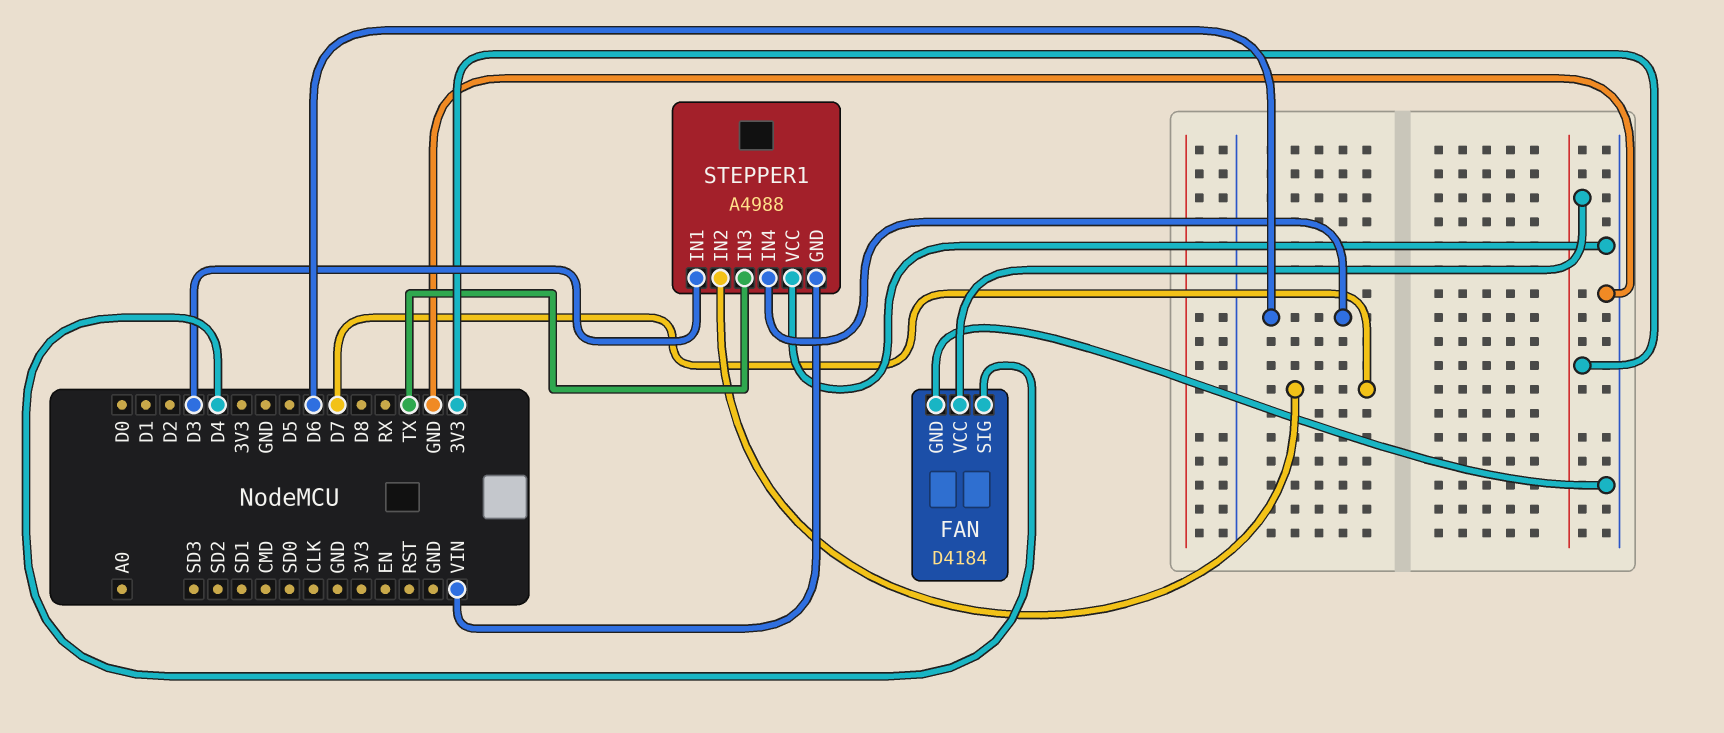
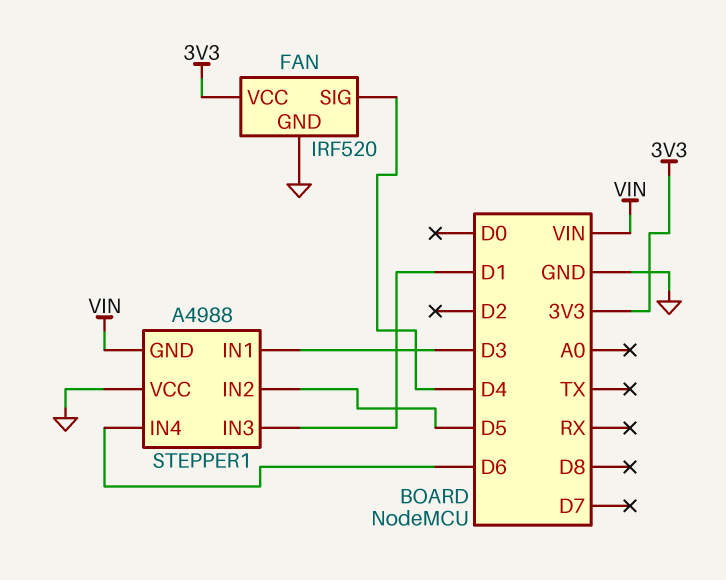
FAN: D4184 -> IRF520
STEPPER1 pin IN2: D7 -> D5
STEPPER1 pin IN3: TX -> D1

